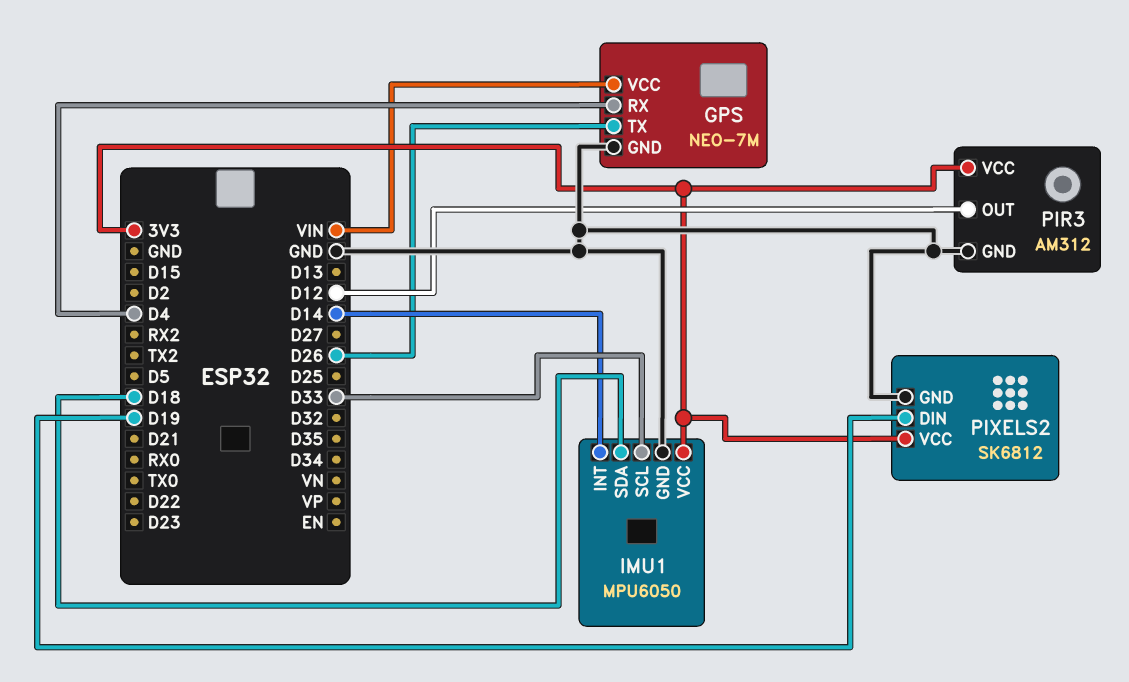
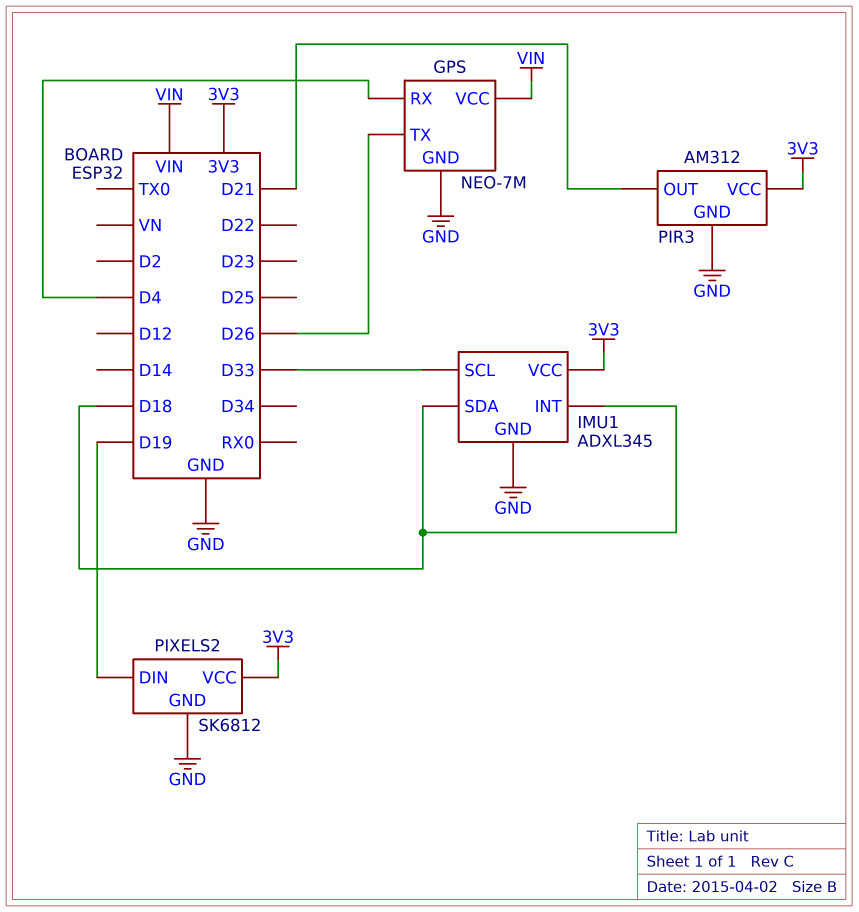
IMU1: MPU6050 -> ADXL345
IMU1 pin INT: D14 -> D18
PIR3 pin OUT: D12 -> D21

